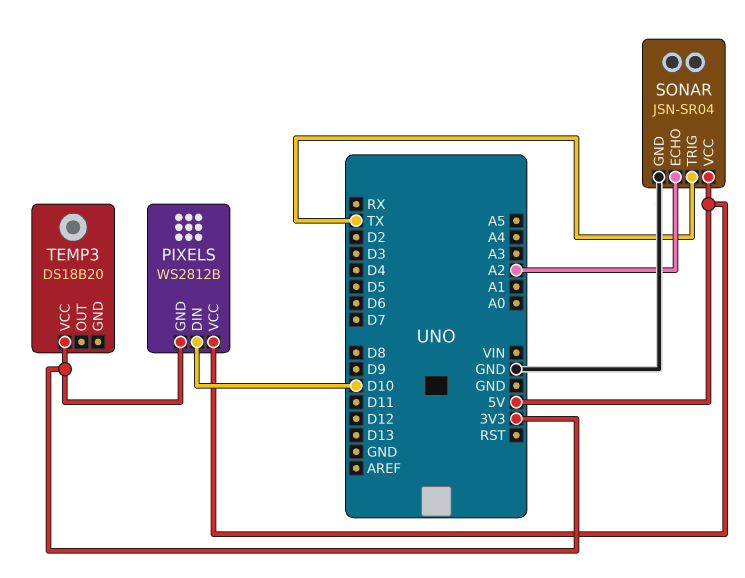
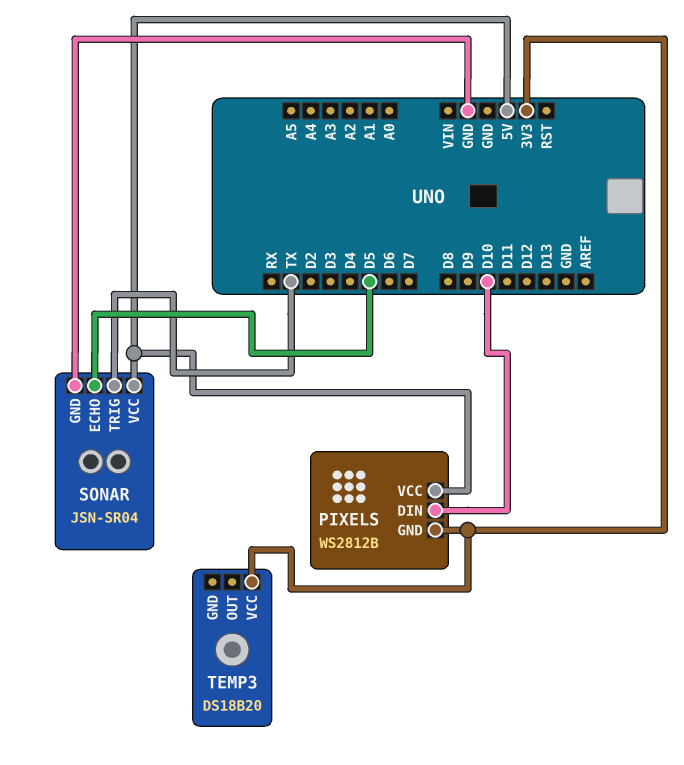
SONAR pin ECHO: A2 -> D5

